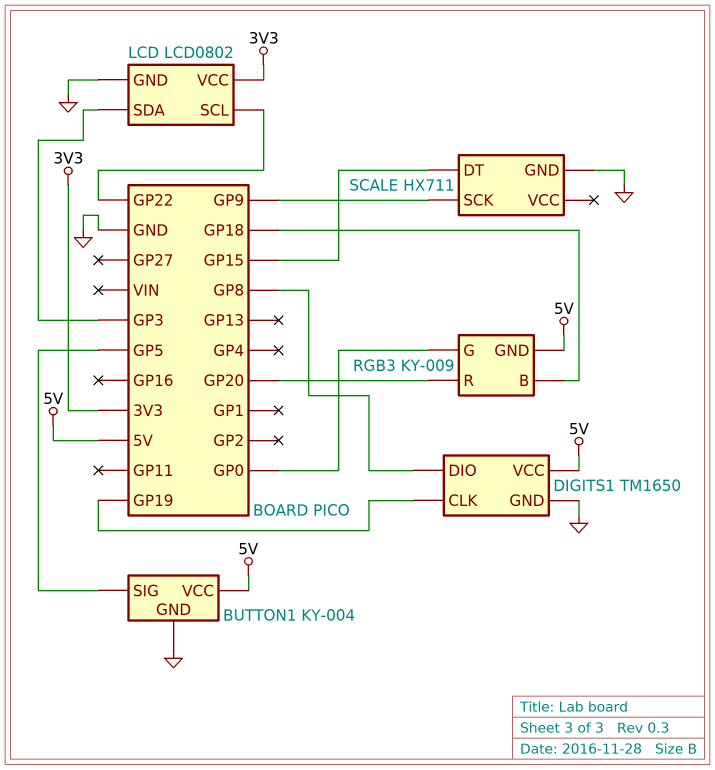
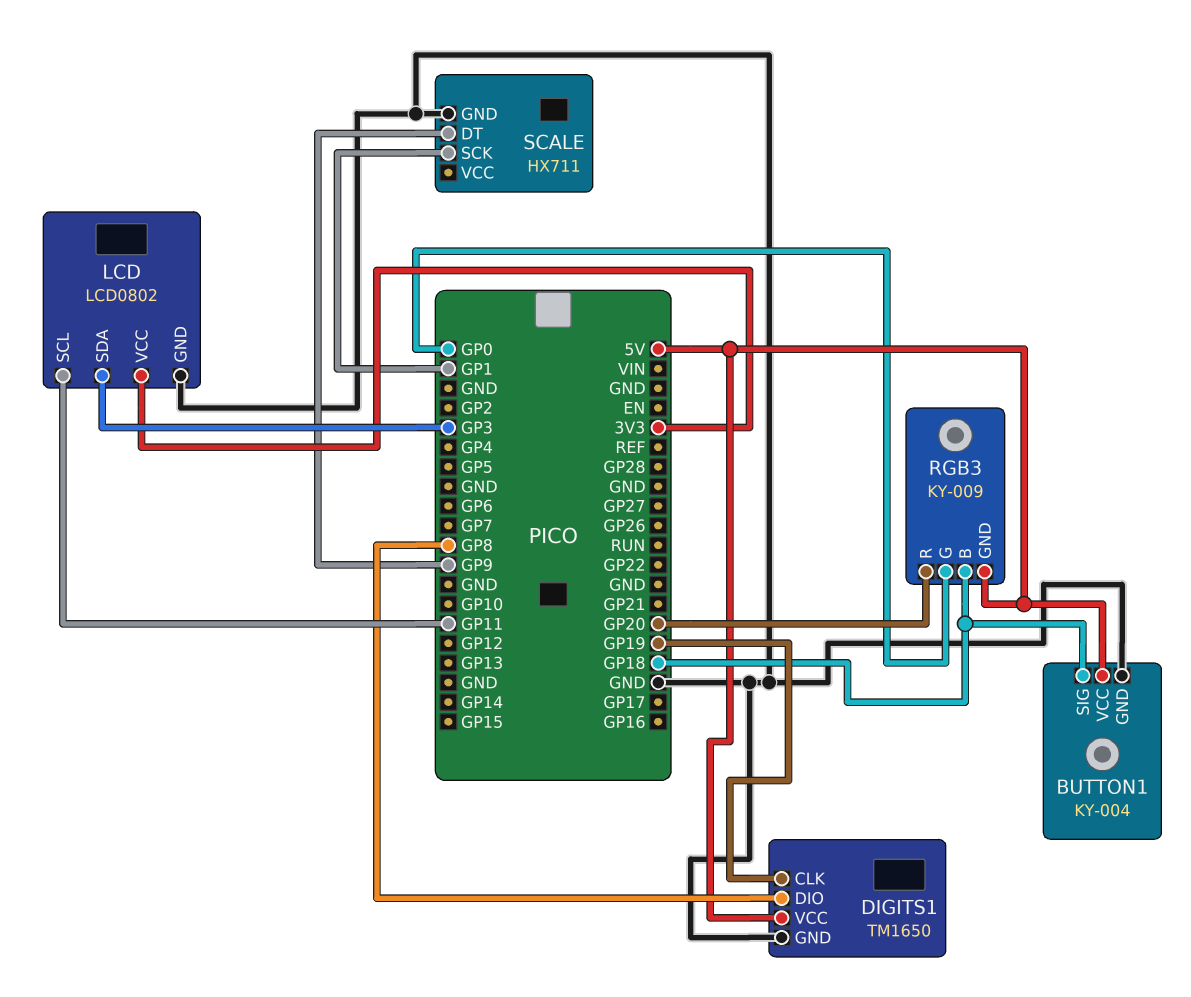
BUTTON1 pin SIG: GP5 -> GP18
LCD pin SCL: GP22 -> GP11
SCALE pin DT: GP15 -> GP9
SCALE pin SCK: GP9 -> GP1

